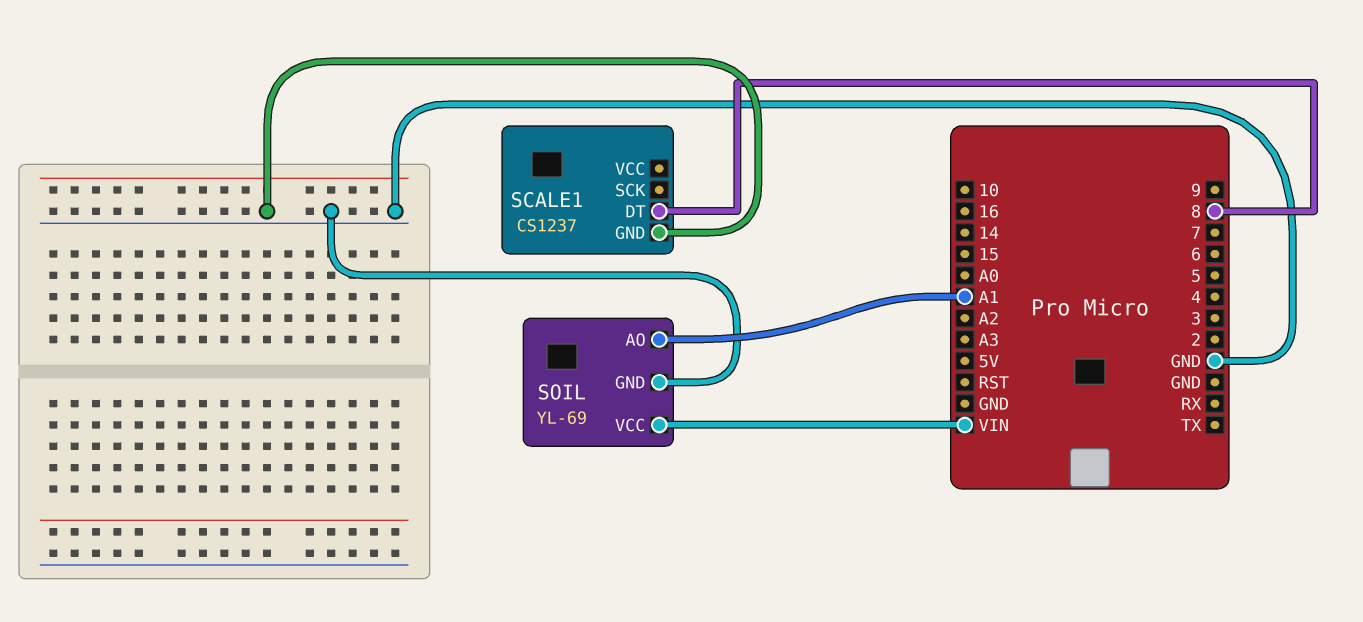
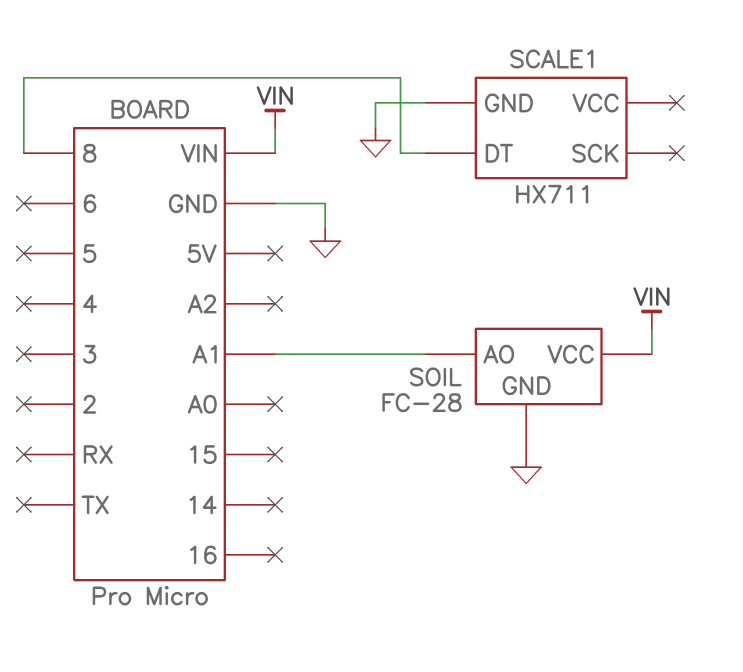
SCALE1: CS1237 -> HX711
SOIL: YL-69 -> FC-28

